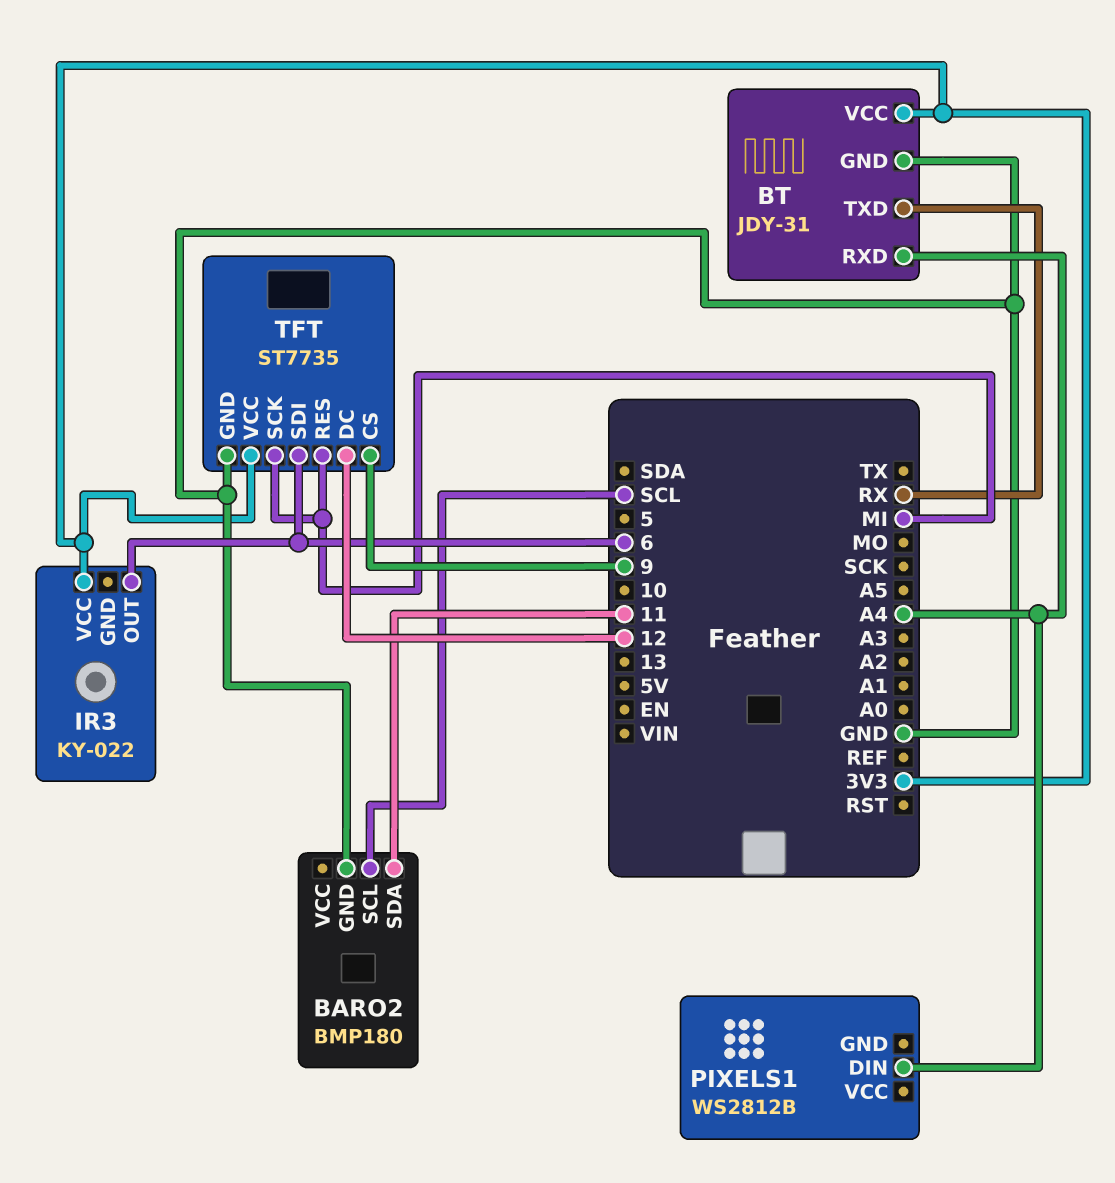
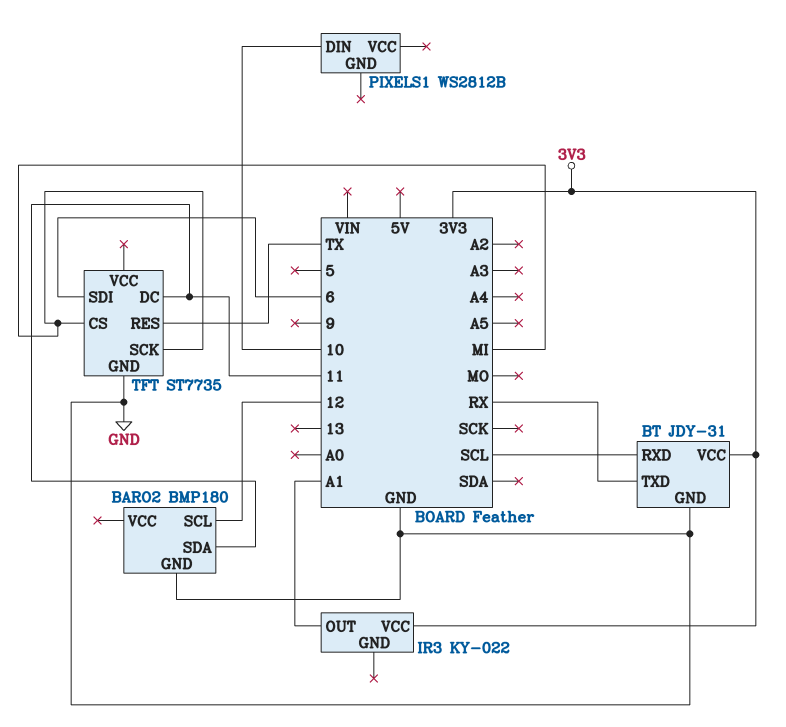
BARO2 pin SCL: SCL -> 12
BT pin RXD: A4 -> SCL
IR3 pin OUT: 6 -> A1
PIXELS1 pin DIN: A4 -> 10
TFT pin CS: 9 -> MI
TFT pin DC: 12 -> 11
TFT pin RES: MI -> TX
TFT pin VCC: 3V3 -> none

